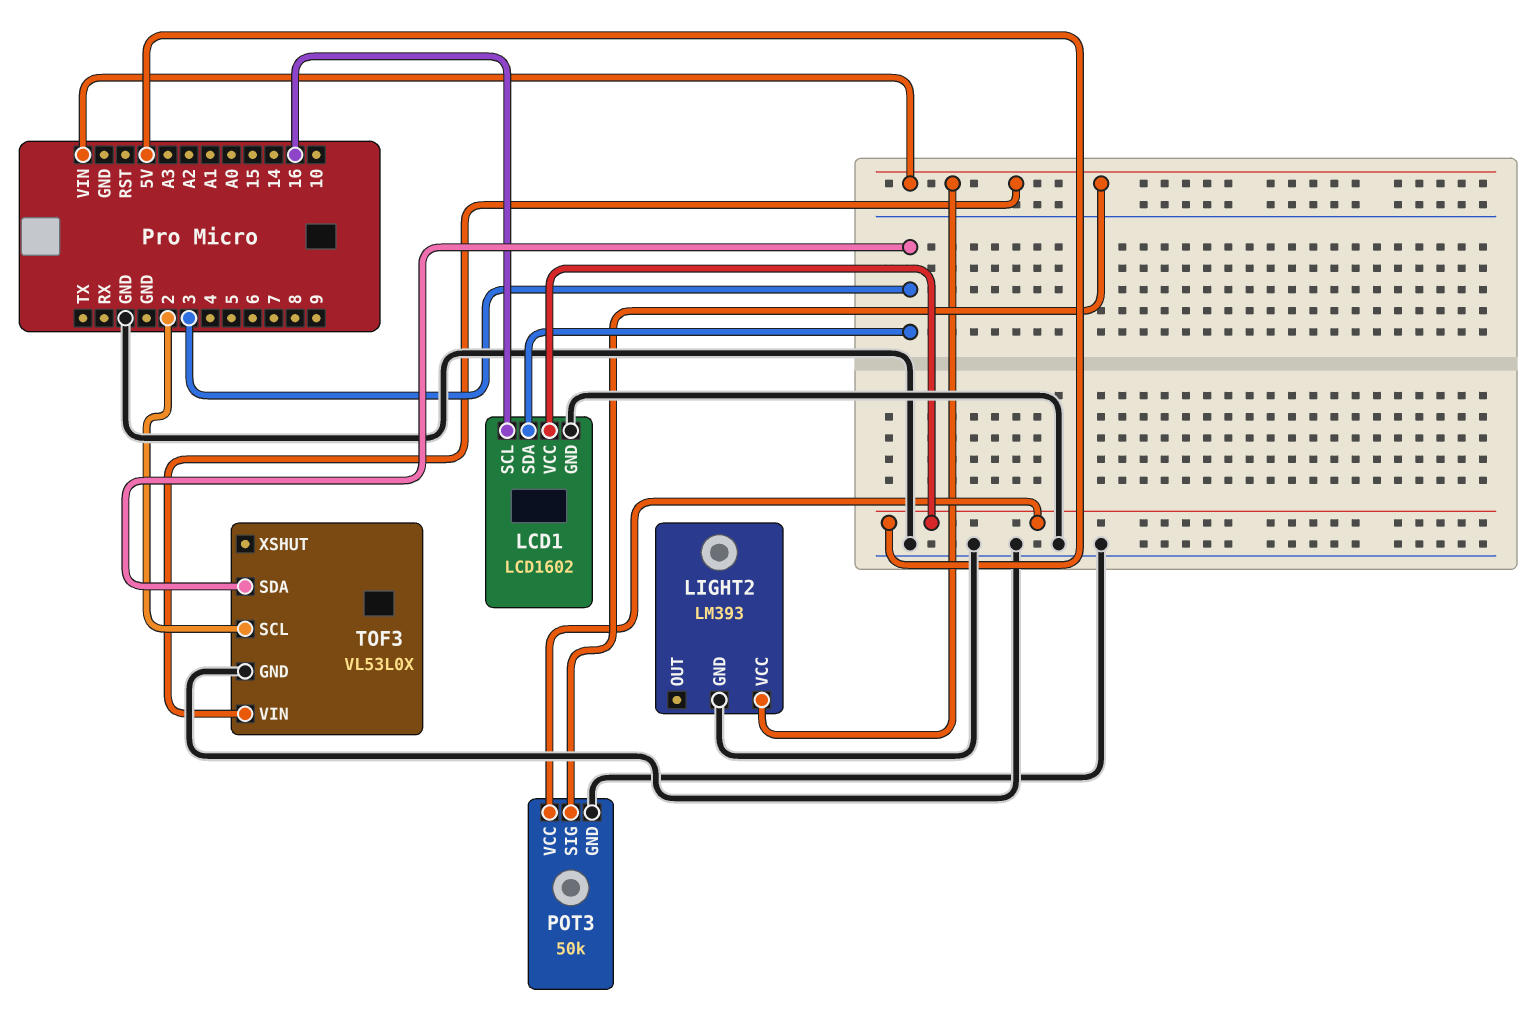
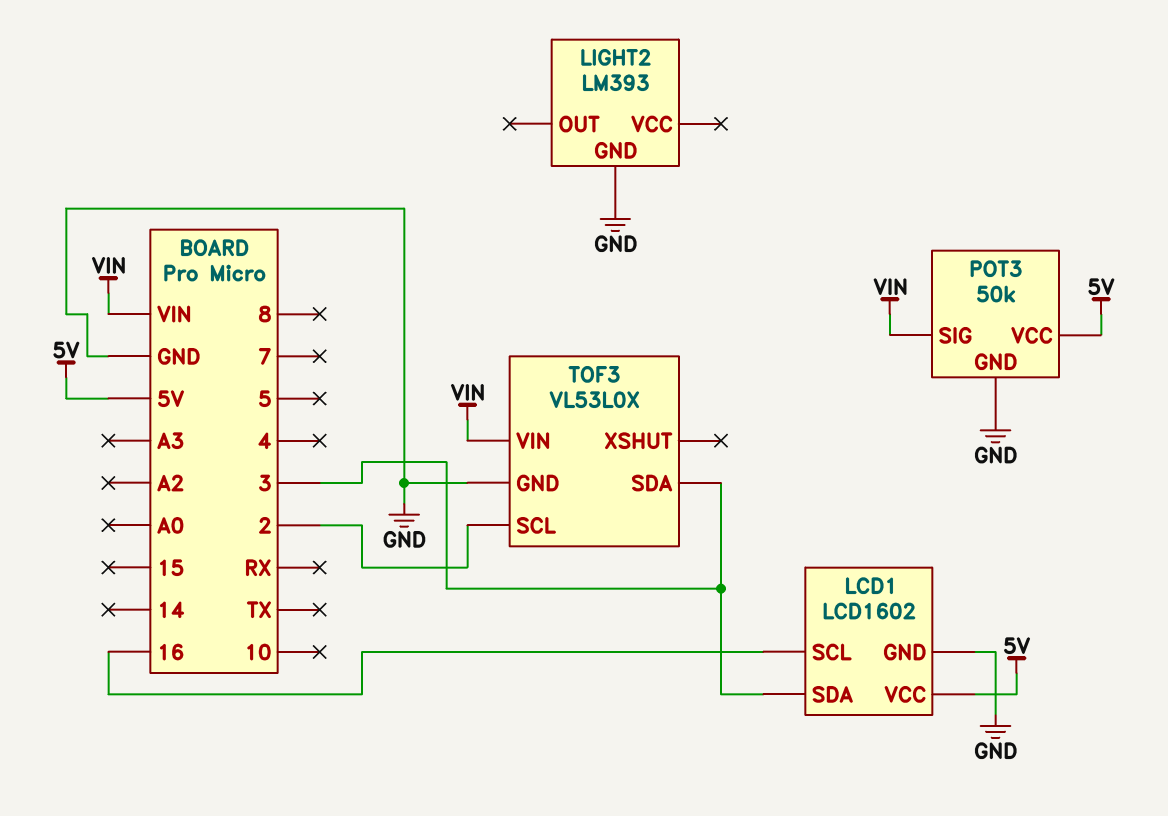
LIGHT2 pin VCC: VIN -> none

